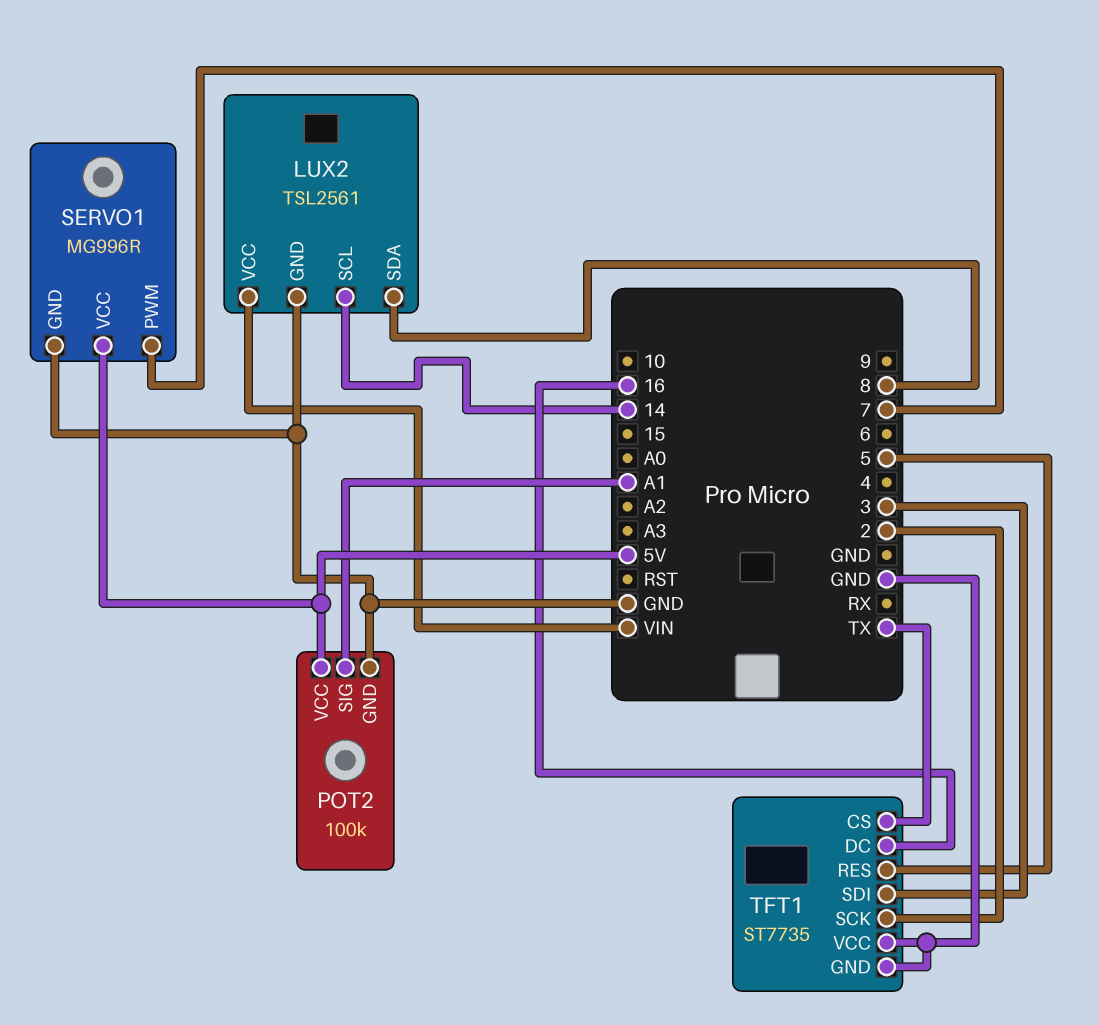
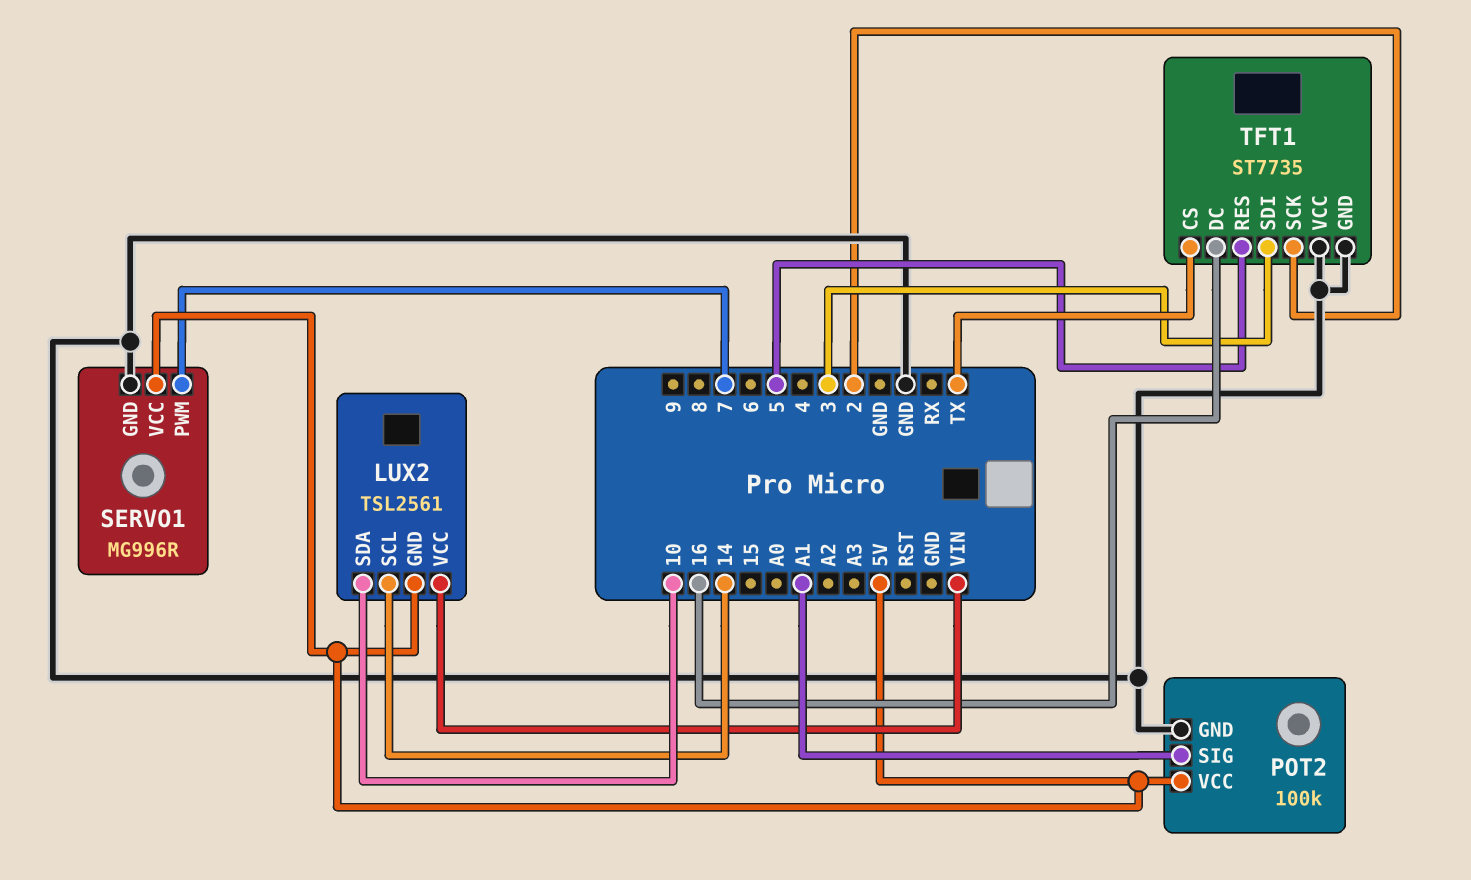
LUX2 pin GND: GND -> 5V
LUX2 pin SDA: 8 -> 10

